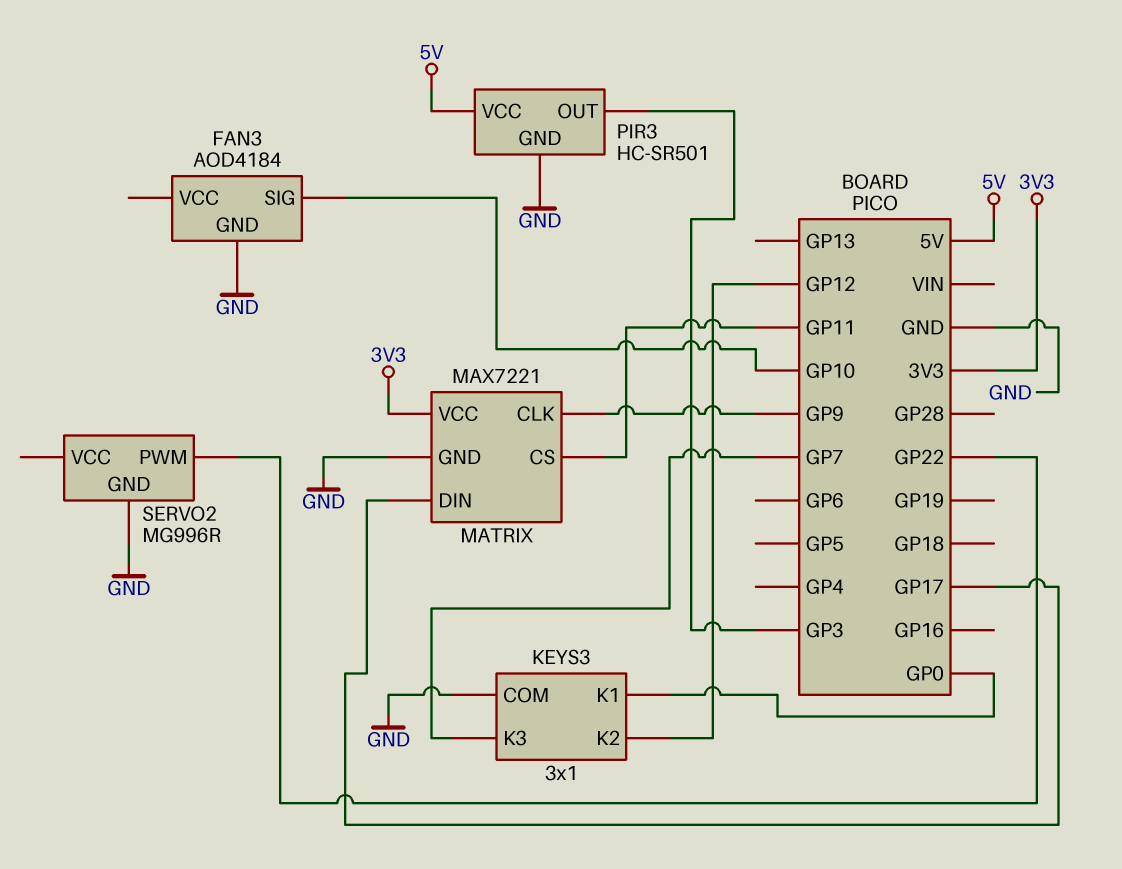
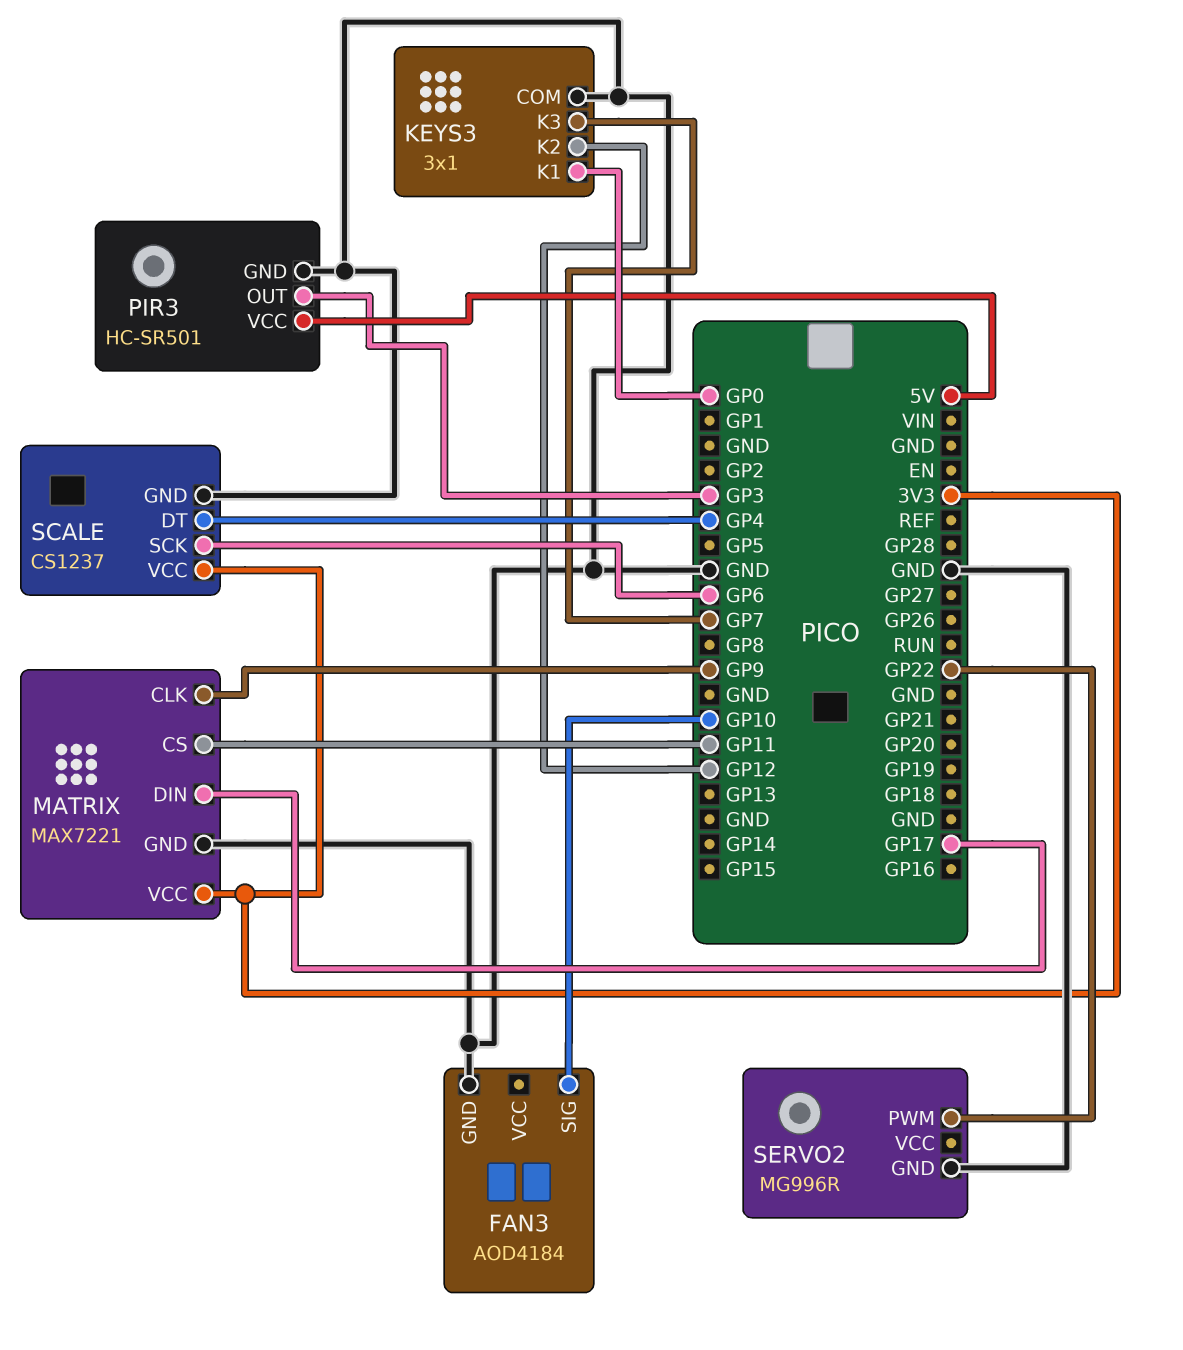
SCALE: none -> CS1237
SCALE pin DT: none -> GP4
SCALE pin GND: none -> GND
SCALE pin SCK: none -> GP6
SCALE pin VCC: none -> 3V3

